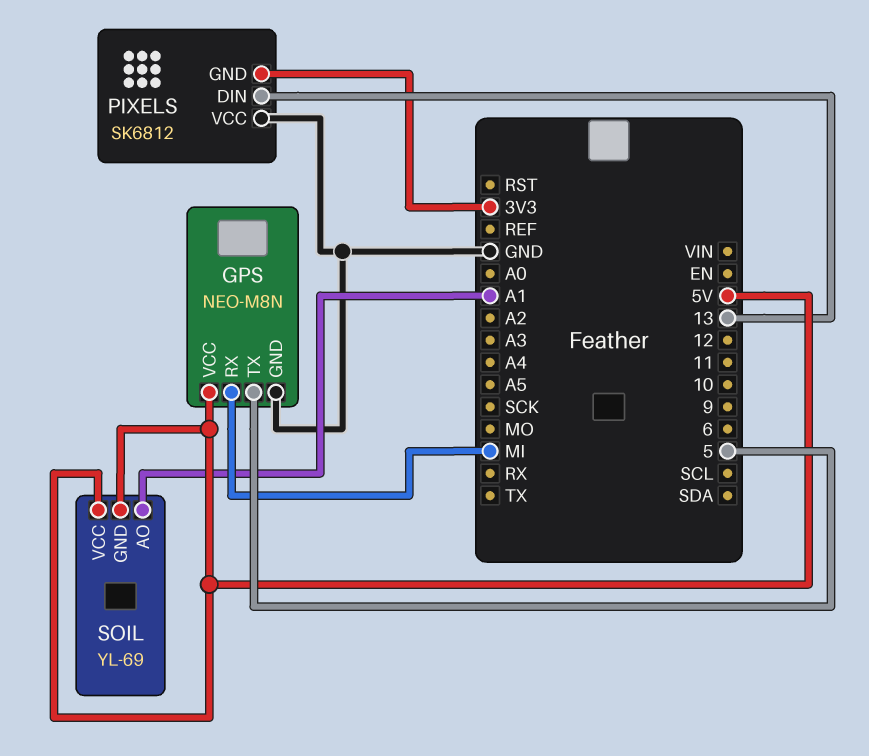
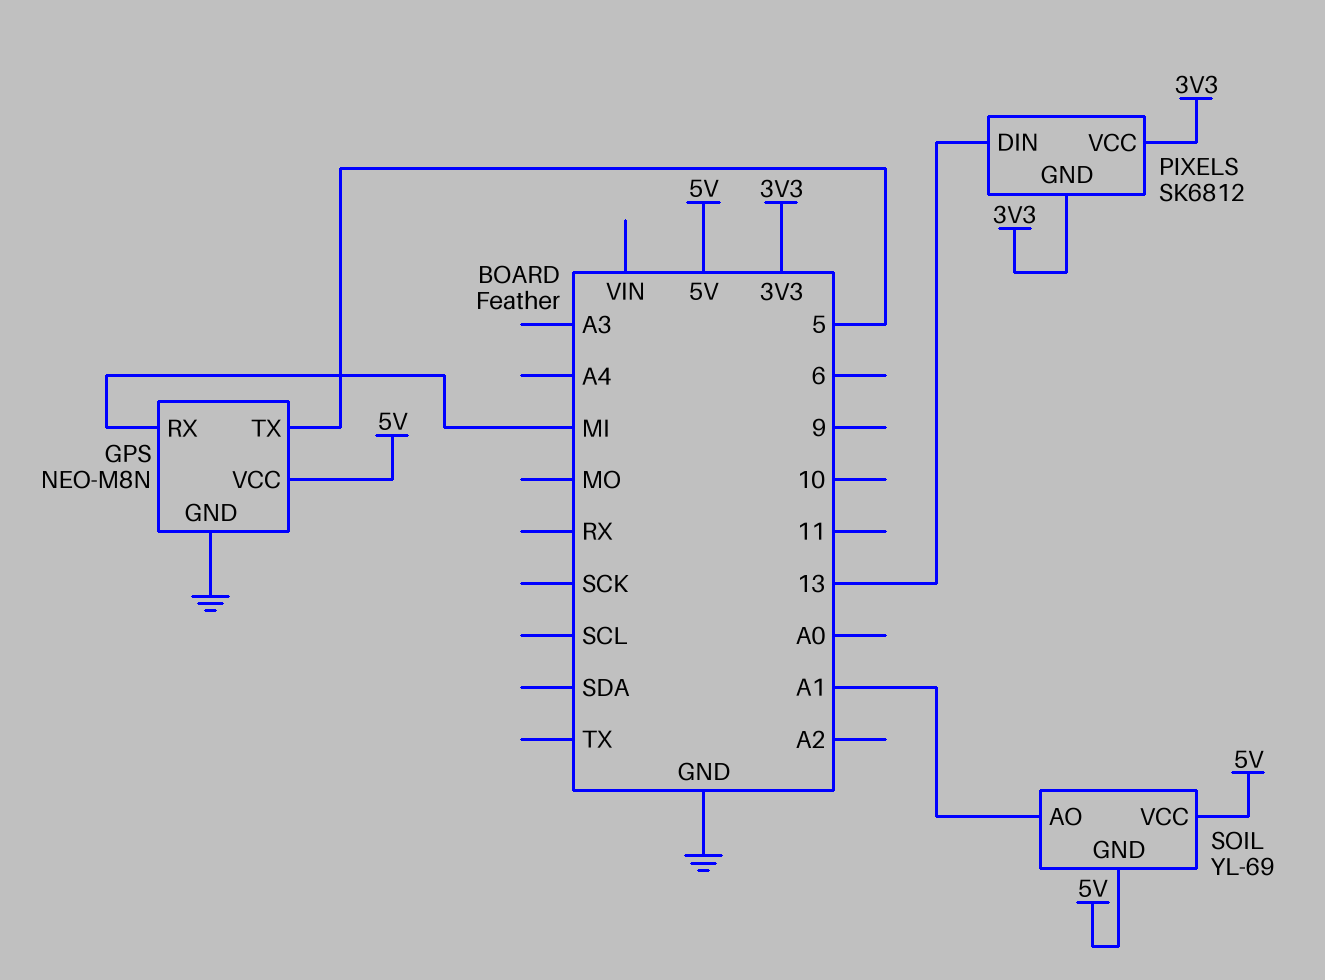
PIXELS pin VCC: GND -> 3V3

